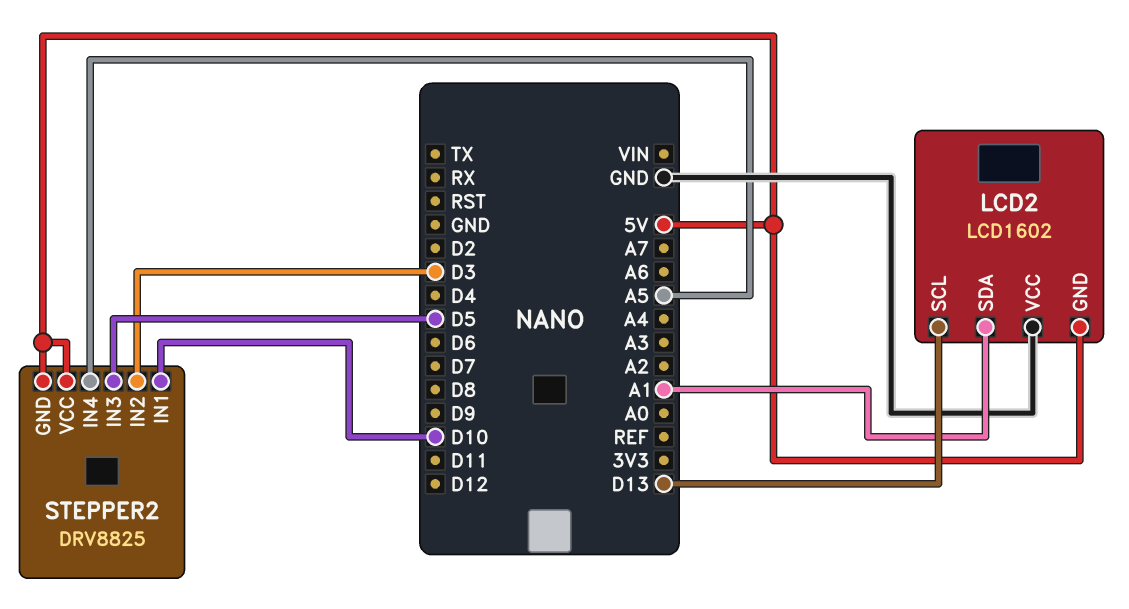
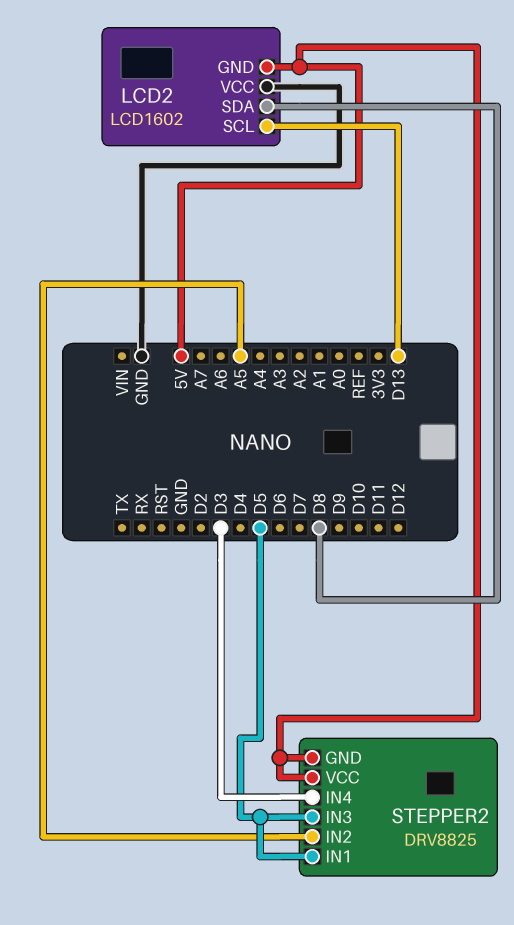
LCD2 pin SDA: A1 -> D8
STEPPER2 pin IN1: D10 -> D5
STEPPER2 pin IN2: D3 -> A5
STEPPER2 pin IN4: A5 -> D3

